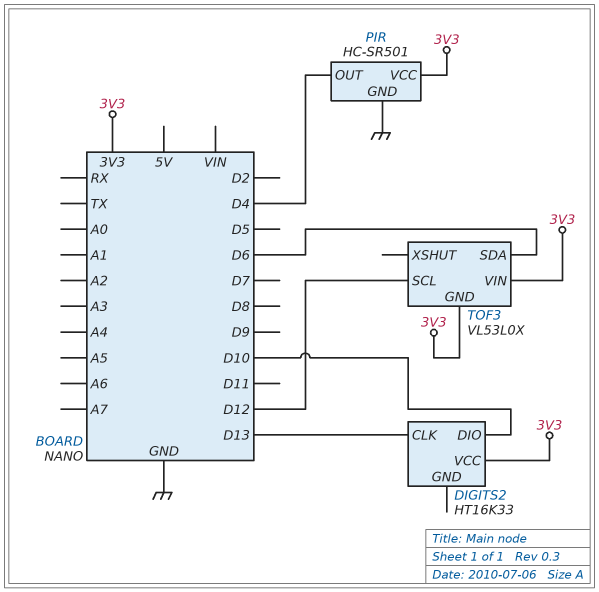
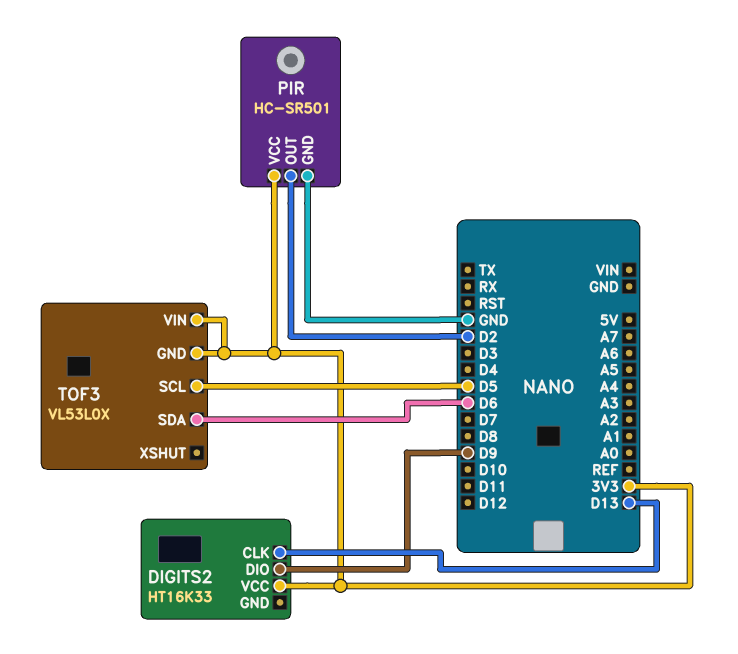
DIGITS2 pin DIO: D10 -> D9
PIR pin OUT: D4 -> D2
TOF3 pin SCL: D12 -> D5

